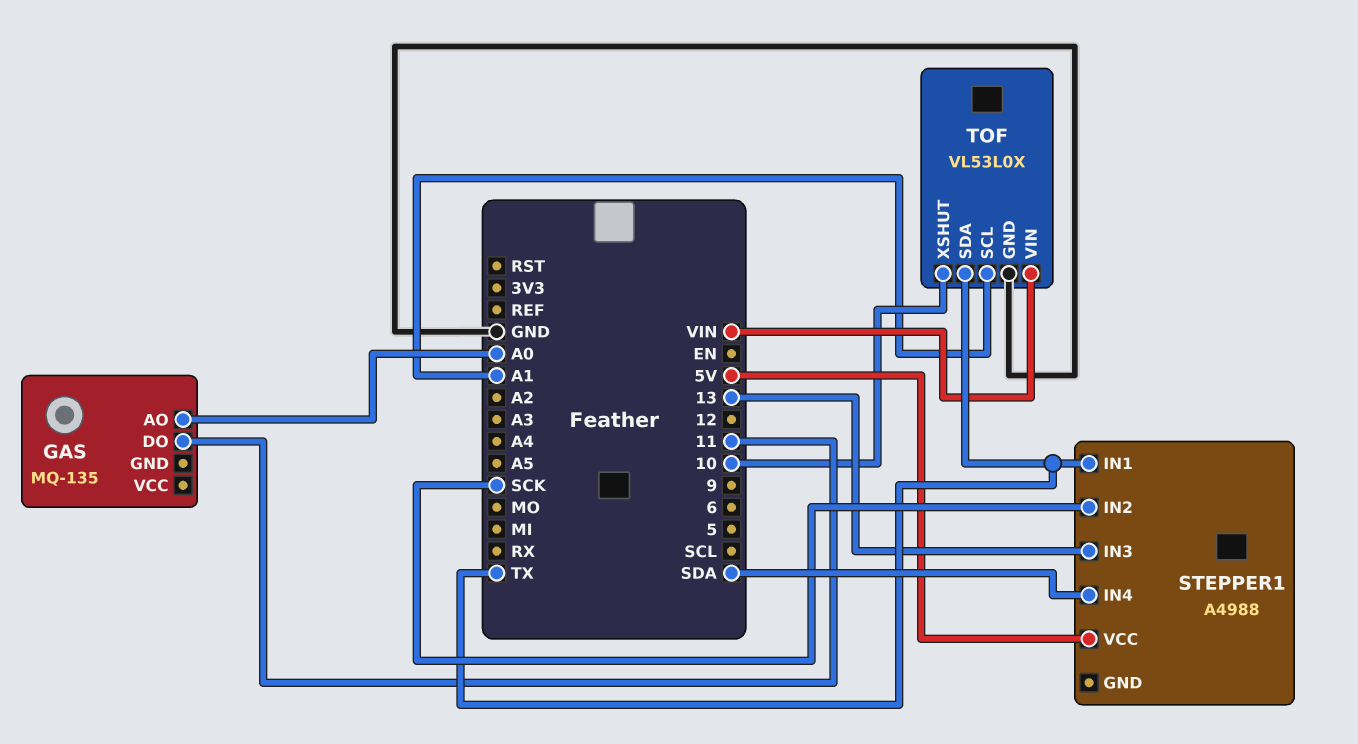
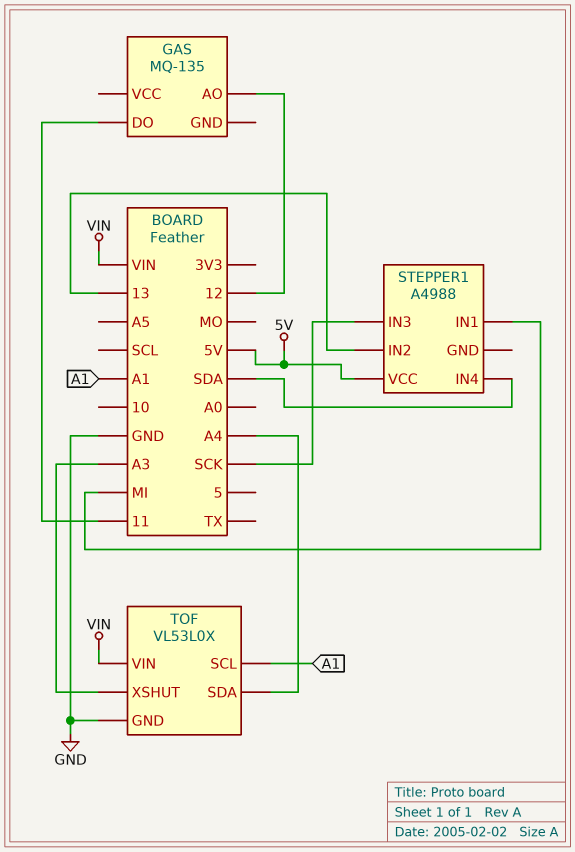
GAS pin AO: A0 -> 12
STEPPER1 pin IN1: TX -> MI
STEPPER1 pin IN2: SCK -> 13
STEPPER1 pin IN3: 13 -> SCK
TOF pin SDA: TX -> A4
TOF pin XSHUT: 10 -> A3

